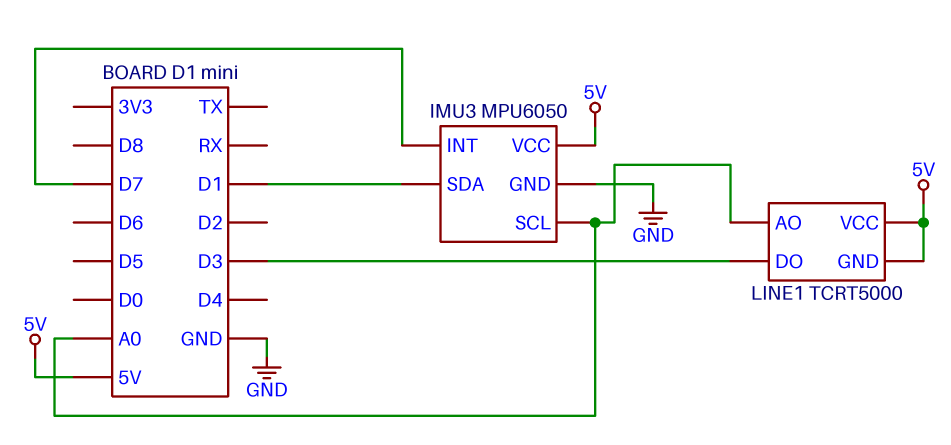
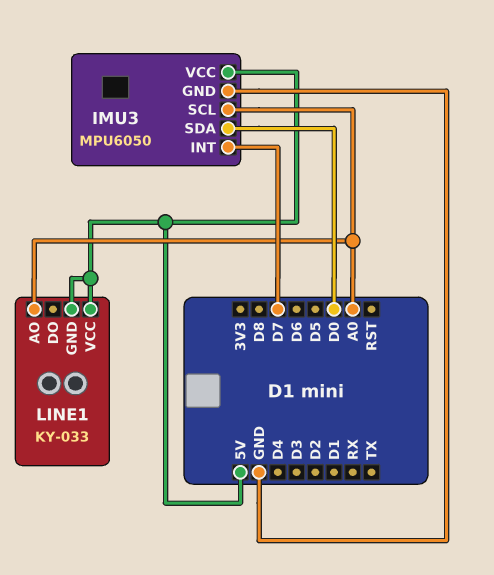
IMU3 pin SDA: D1 -> D0
LINE1: TCRT5000 -> KY-033
LINE1 pin DO: D3 -> none

